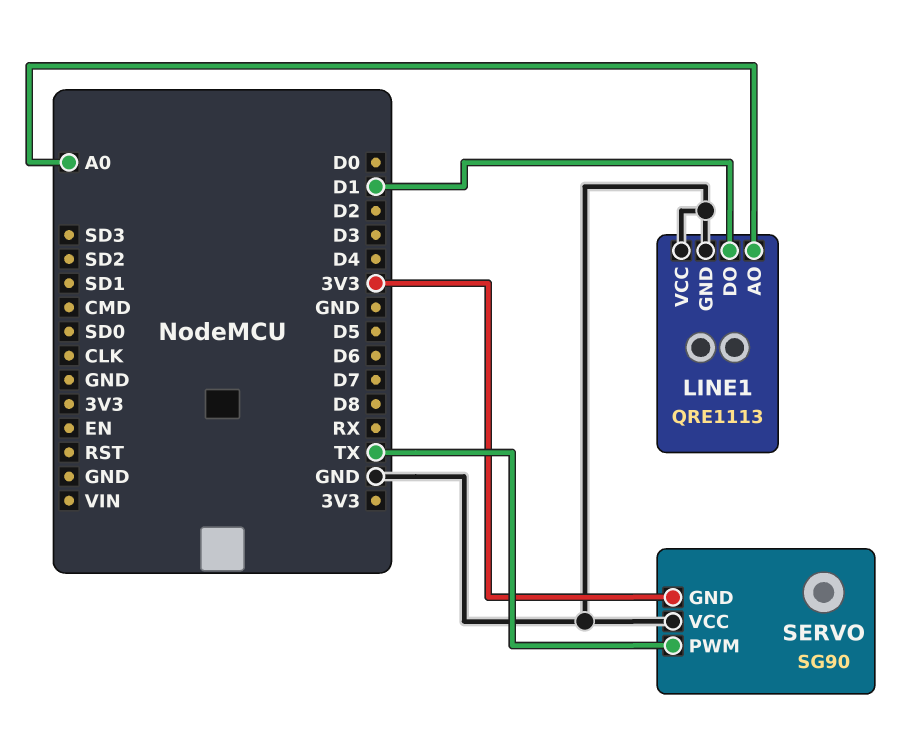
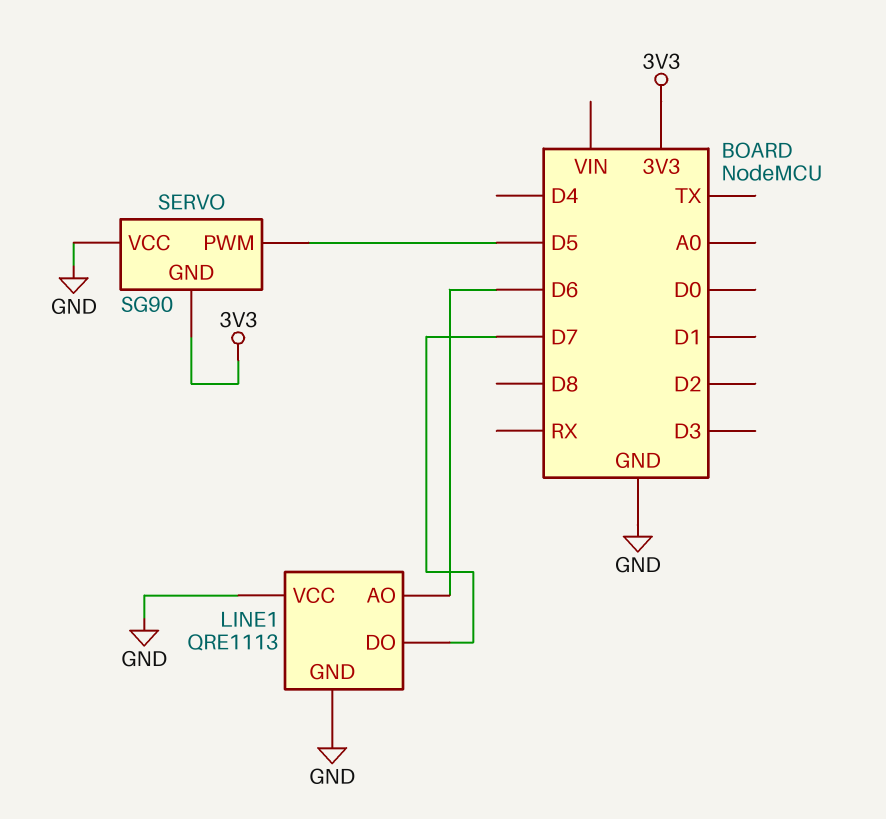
LINE1 pin AO: A0 -> D6
LINE1 pin DO: D1 -> D7
SERVO pin PWM: TX -> D5

